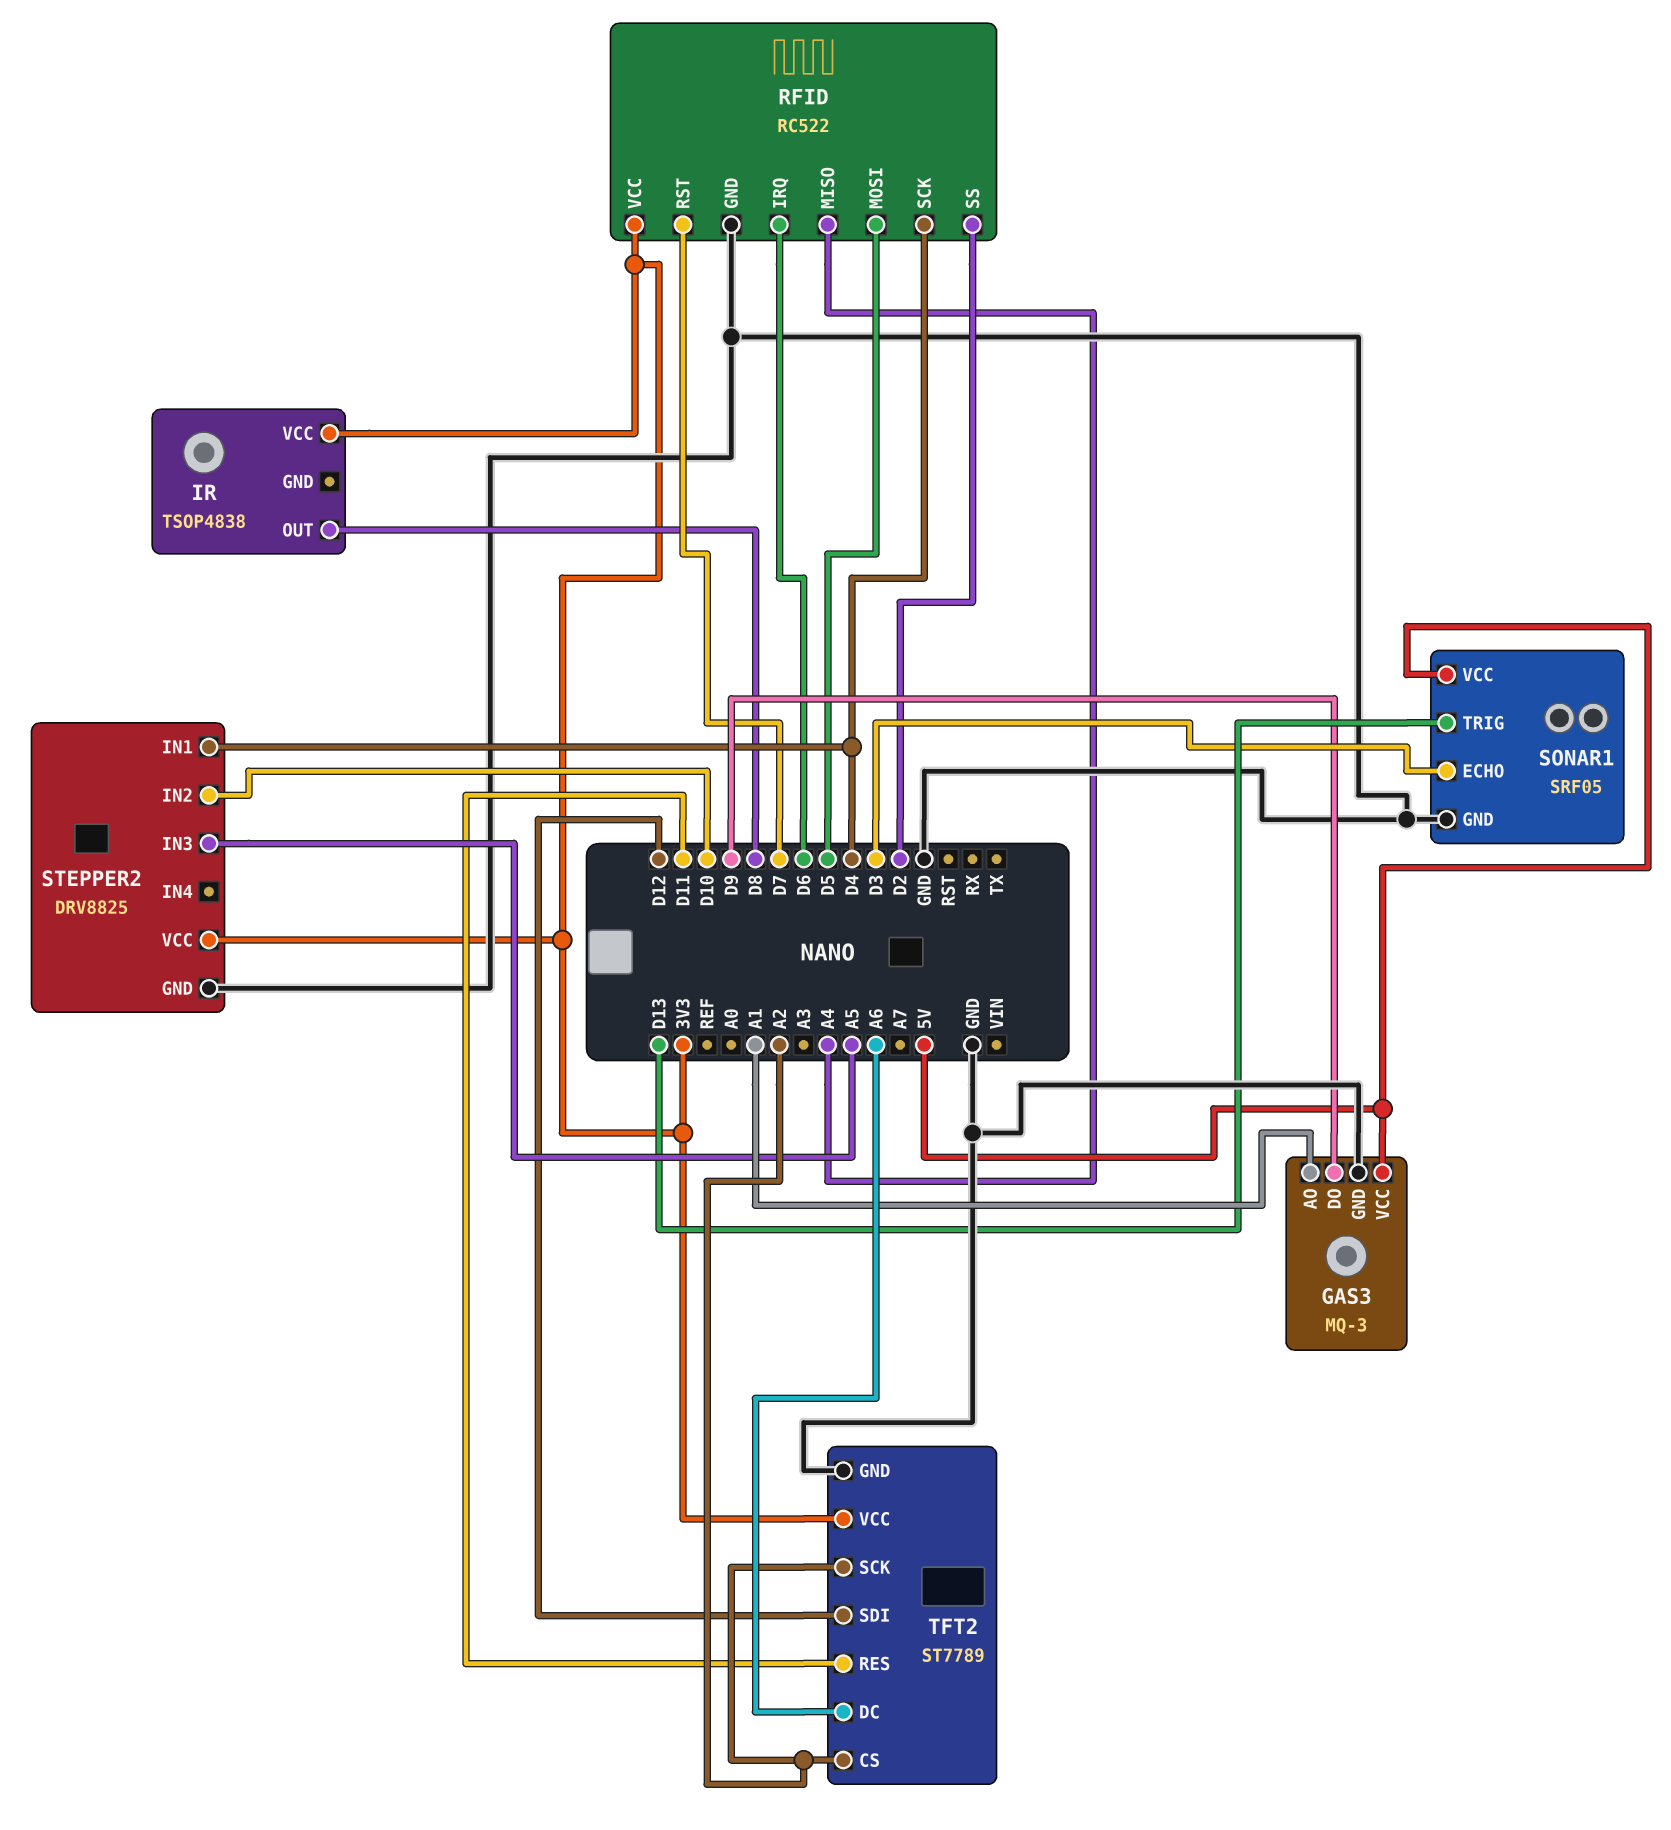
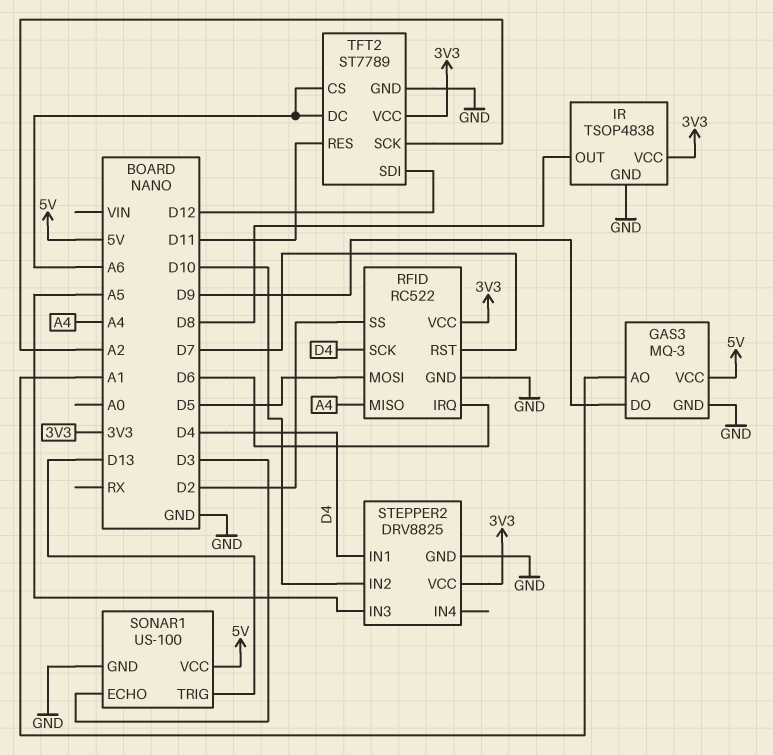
IR pin GND: none -> GND
SONAR1: SRF05 -> US-100
TFT2 pin CS: A2 -> A6

